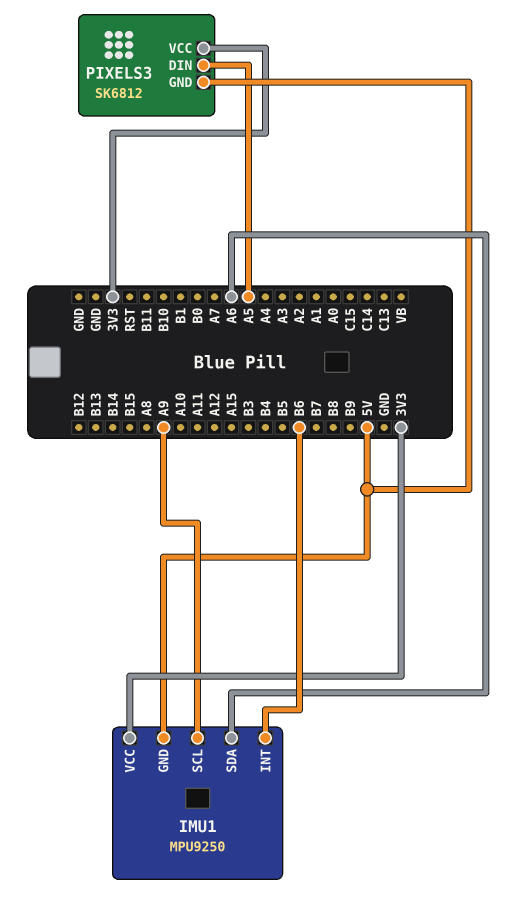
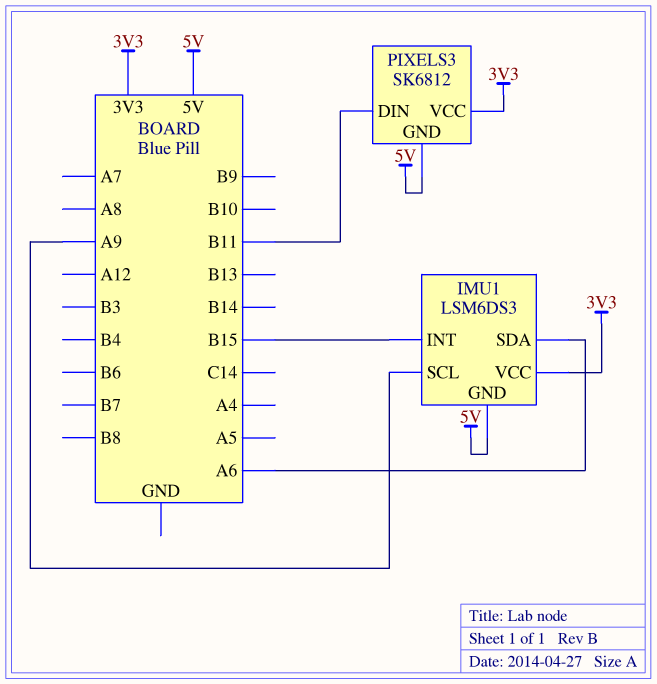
IMU1: MPU9250 -> LSM6DS3
IMU1 pin INT: B6 -> B15
PIXELS3 pin DIN: A5 -> B11

